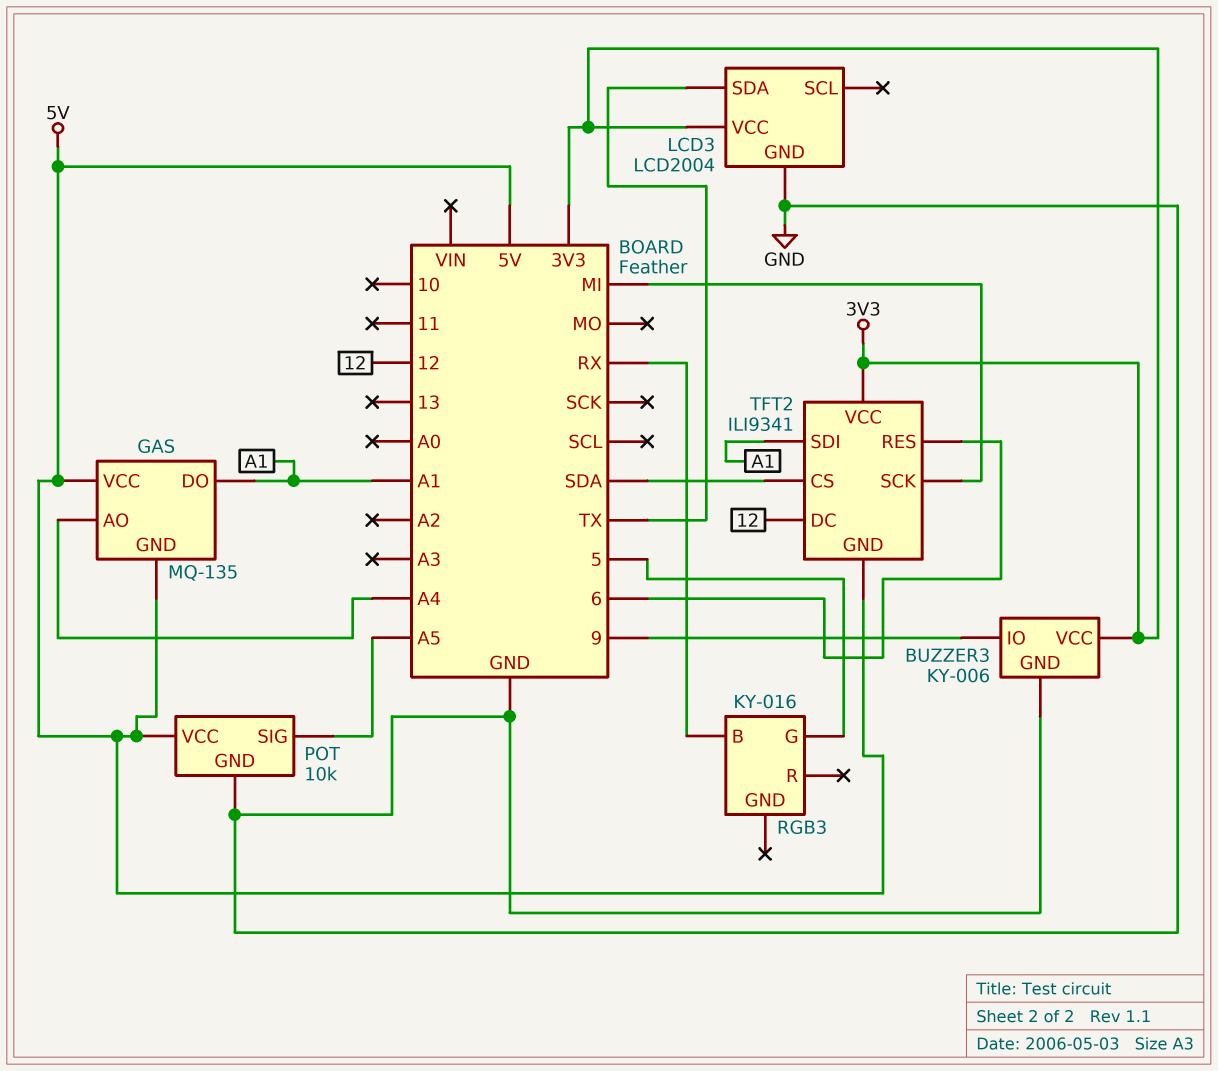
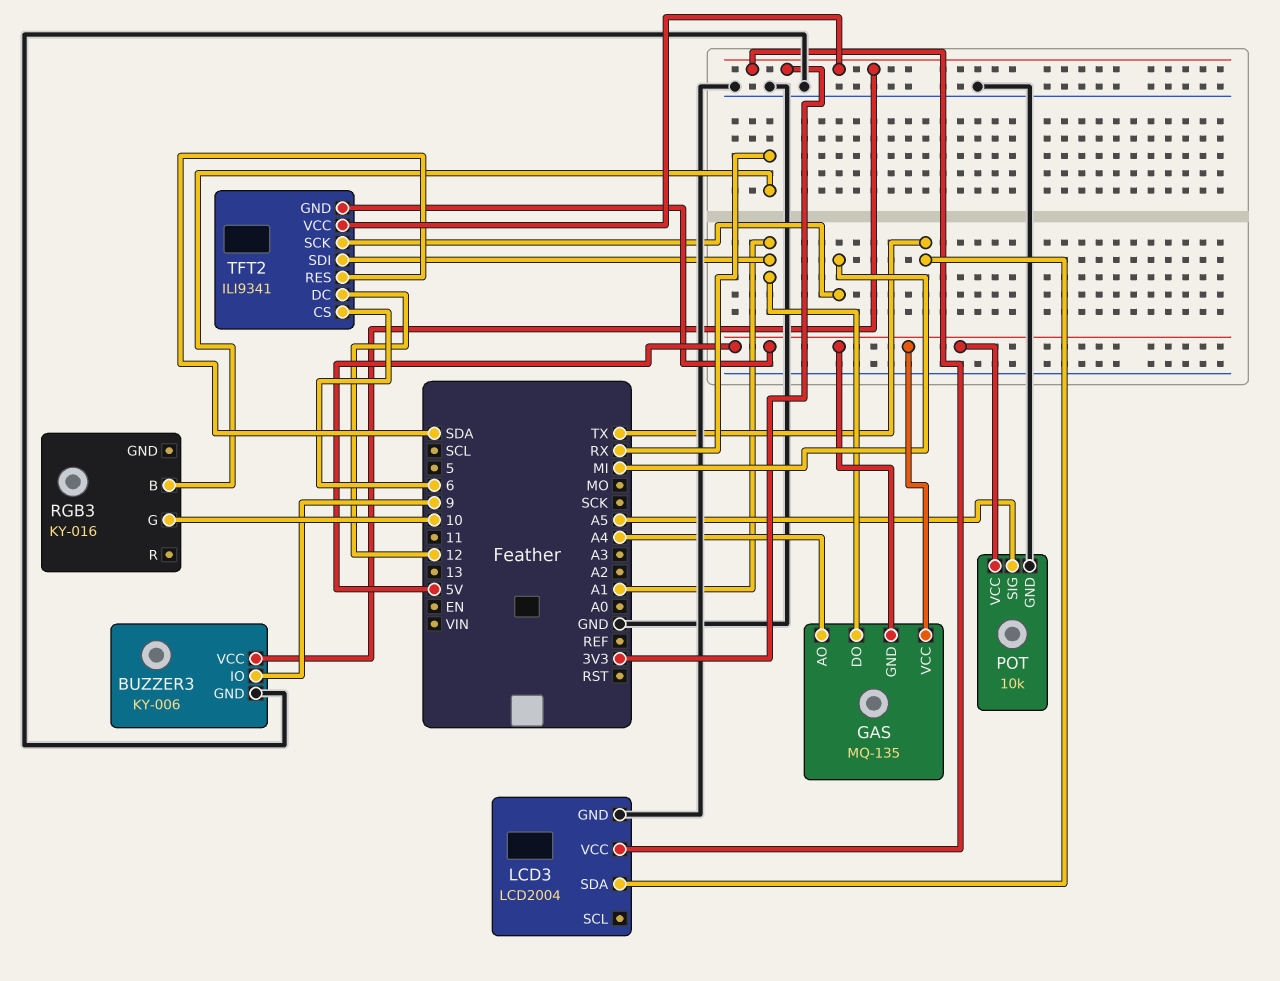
RGB3 pin G: 5 -> 10
TFT2 pin CS: SDA -> 6
TFT2 pin RES: 6 -> SDA

